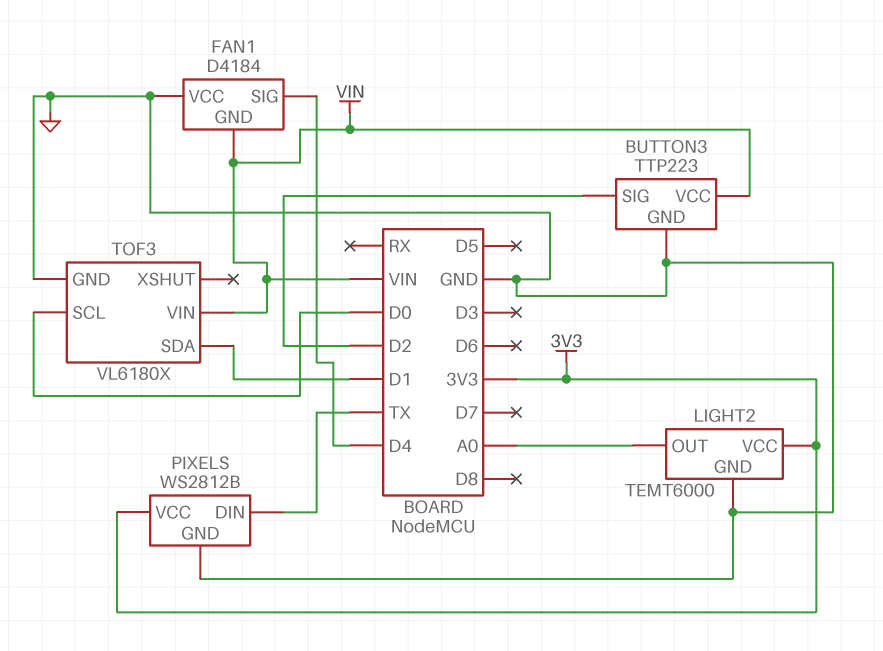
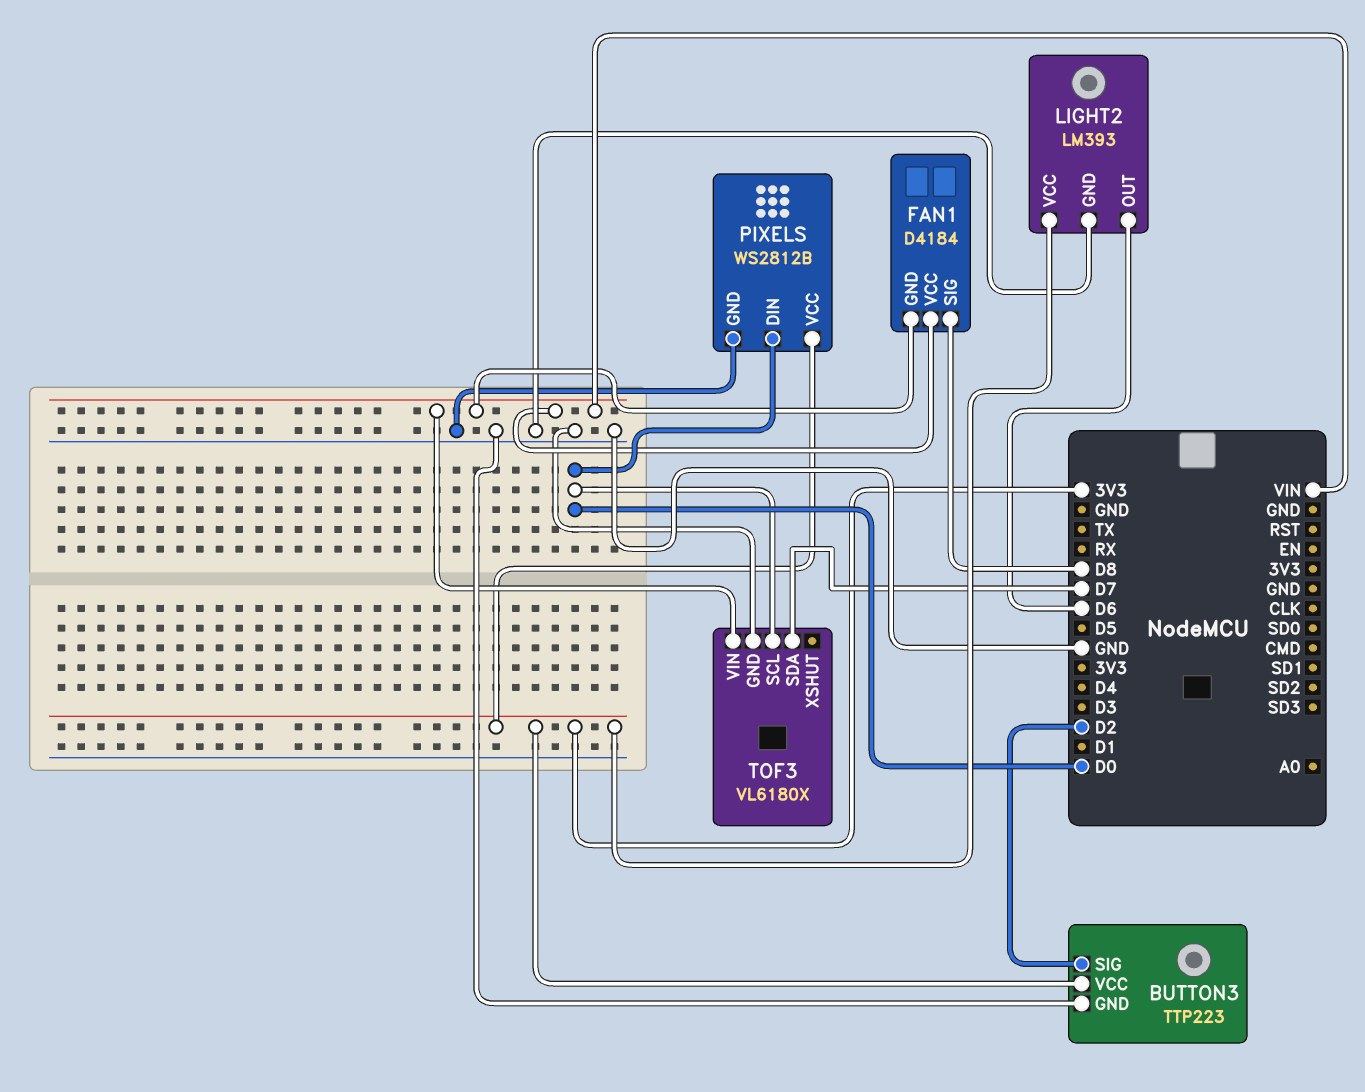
BUTTON3 pin VCC: VIN -> 3V3
FAN1 pin SIG: D4 -> D8
FAN1 pin VCC: GND -> VIN
LIGHT2: TEMT6000 -> LM393
LIGHT2 pin OUT: A0 -> D6
PIXELS pin DIN: TX -> D0
TOF3 pin SDA: D1 -> D7

